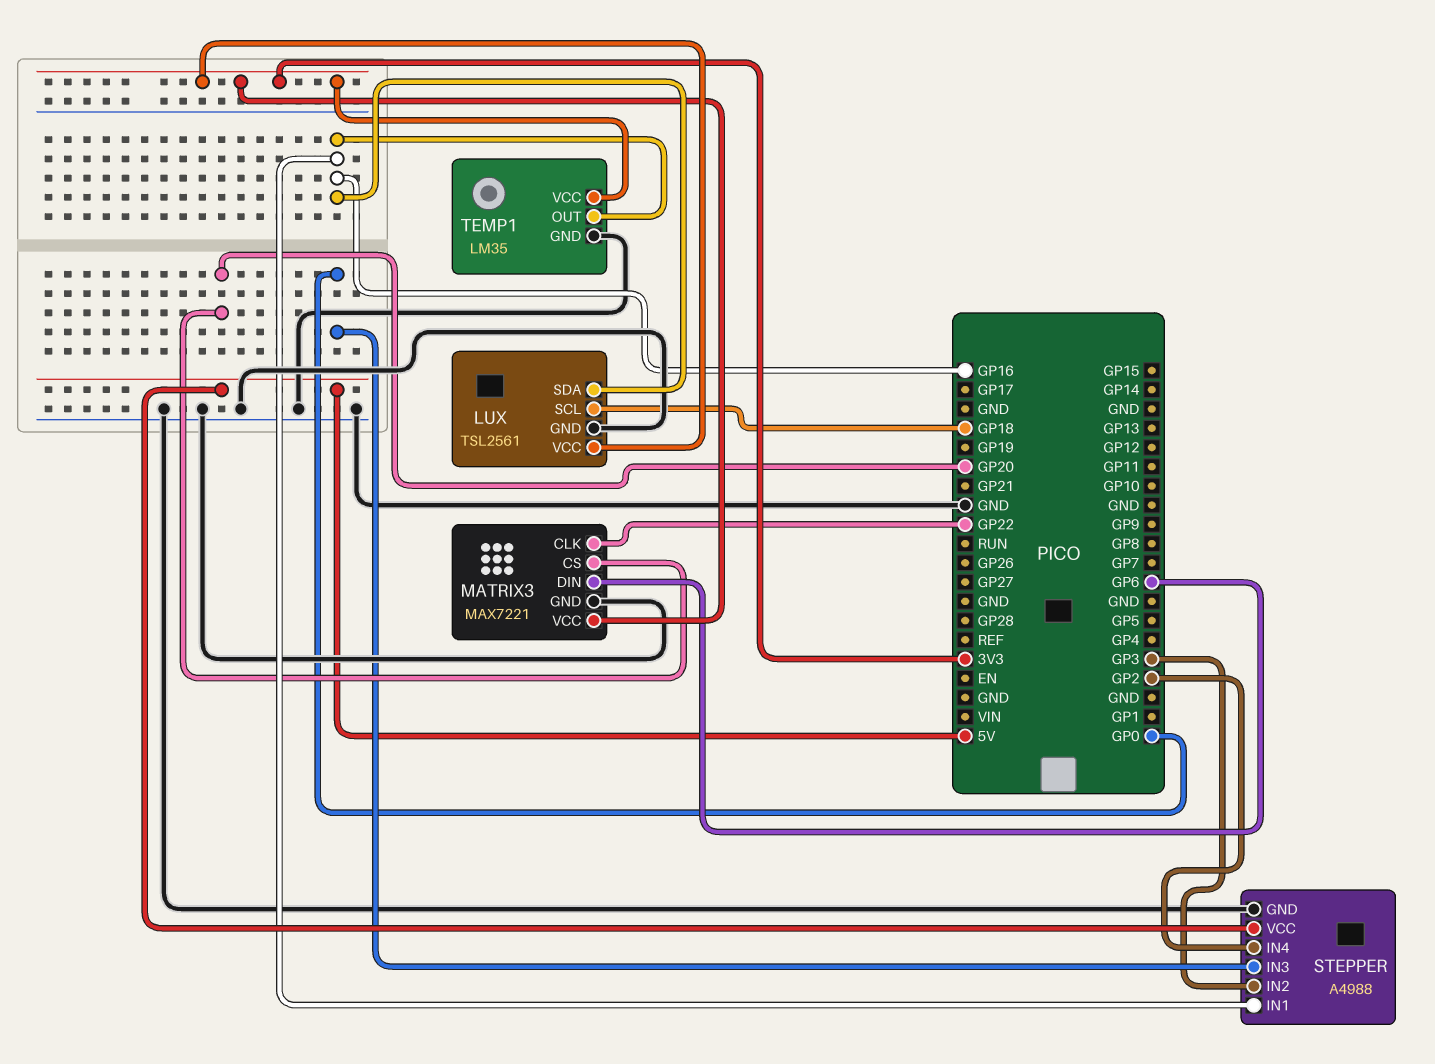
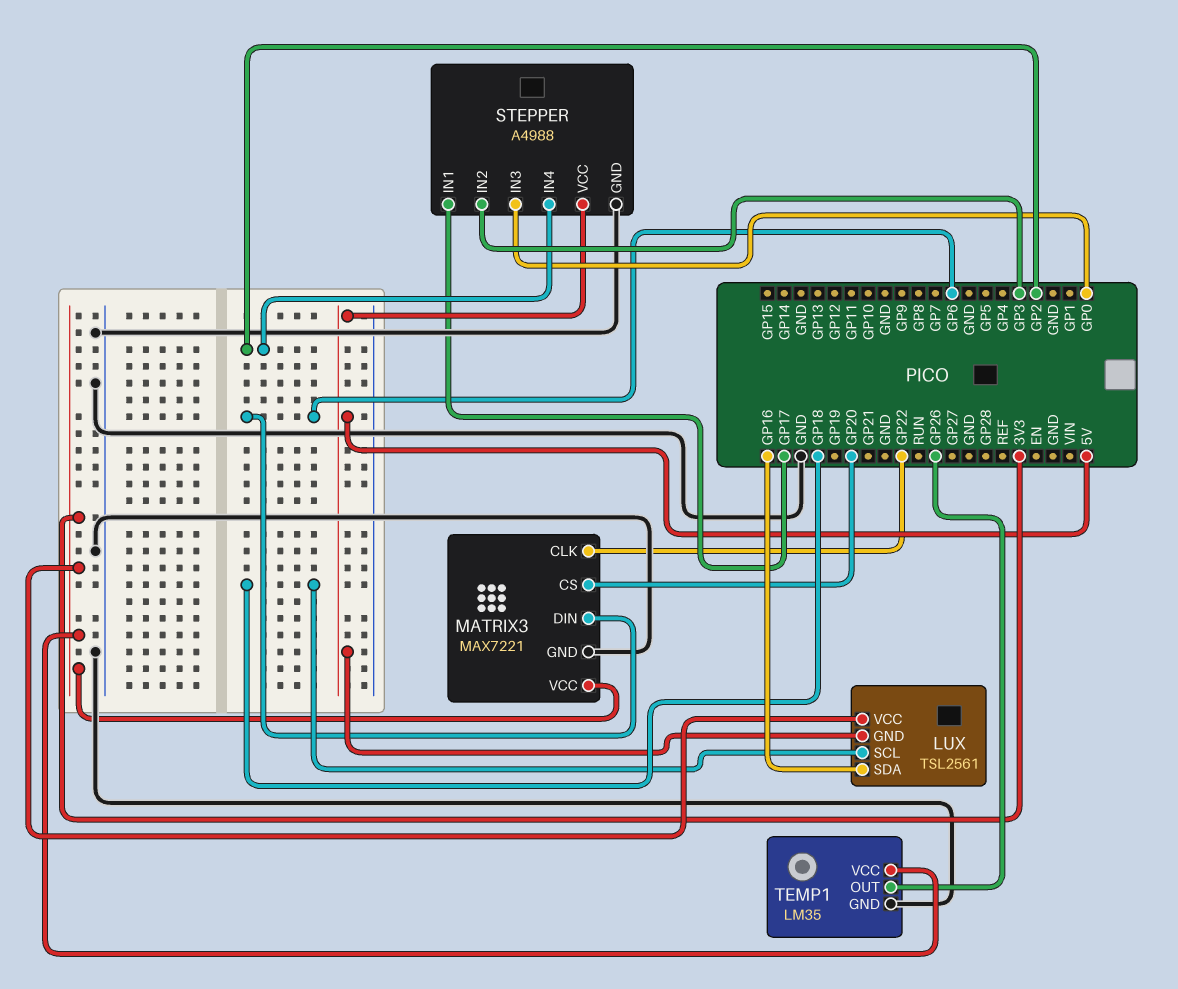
LUX pin GND: GND -> 5V
STEPPER pin IN1: GP16 -> GP17
TEMP1 pin OUT: GP16 -> GP26

